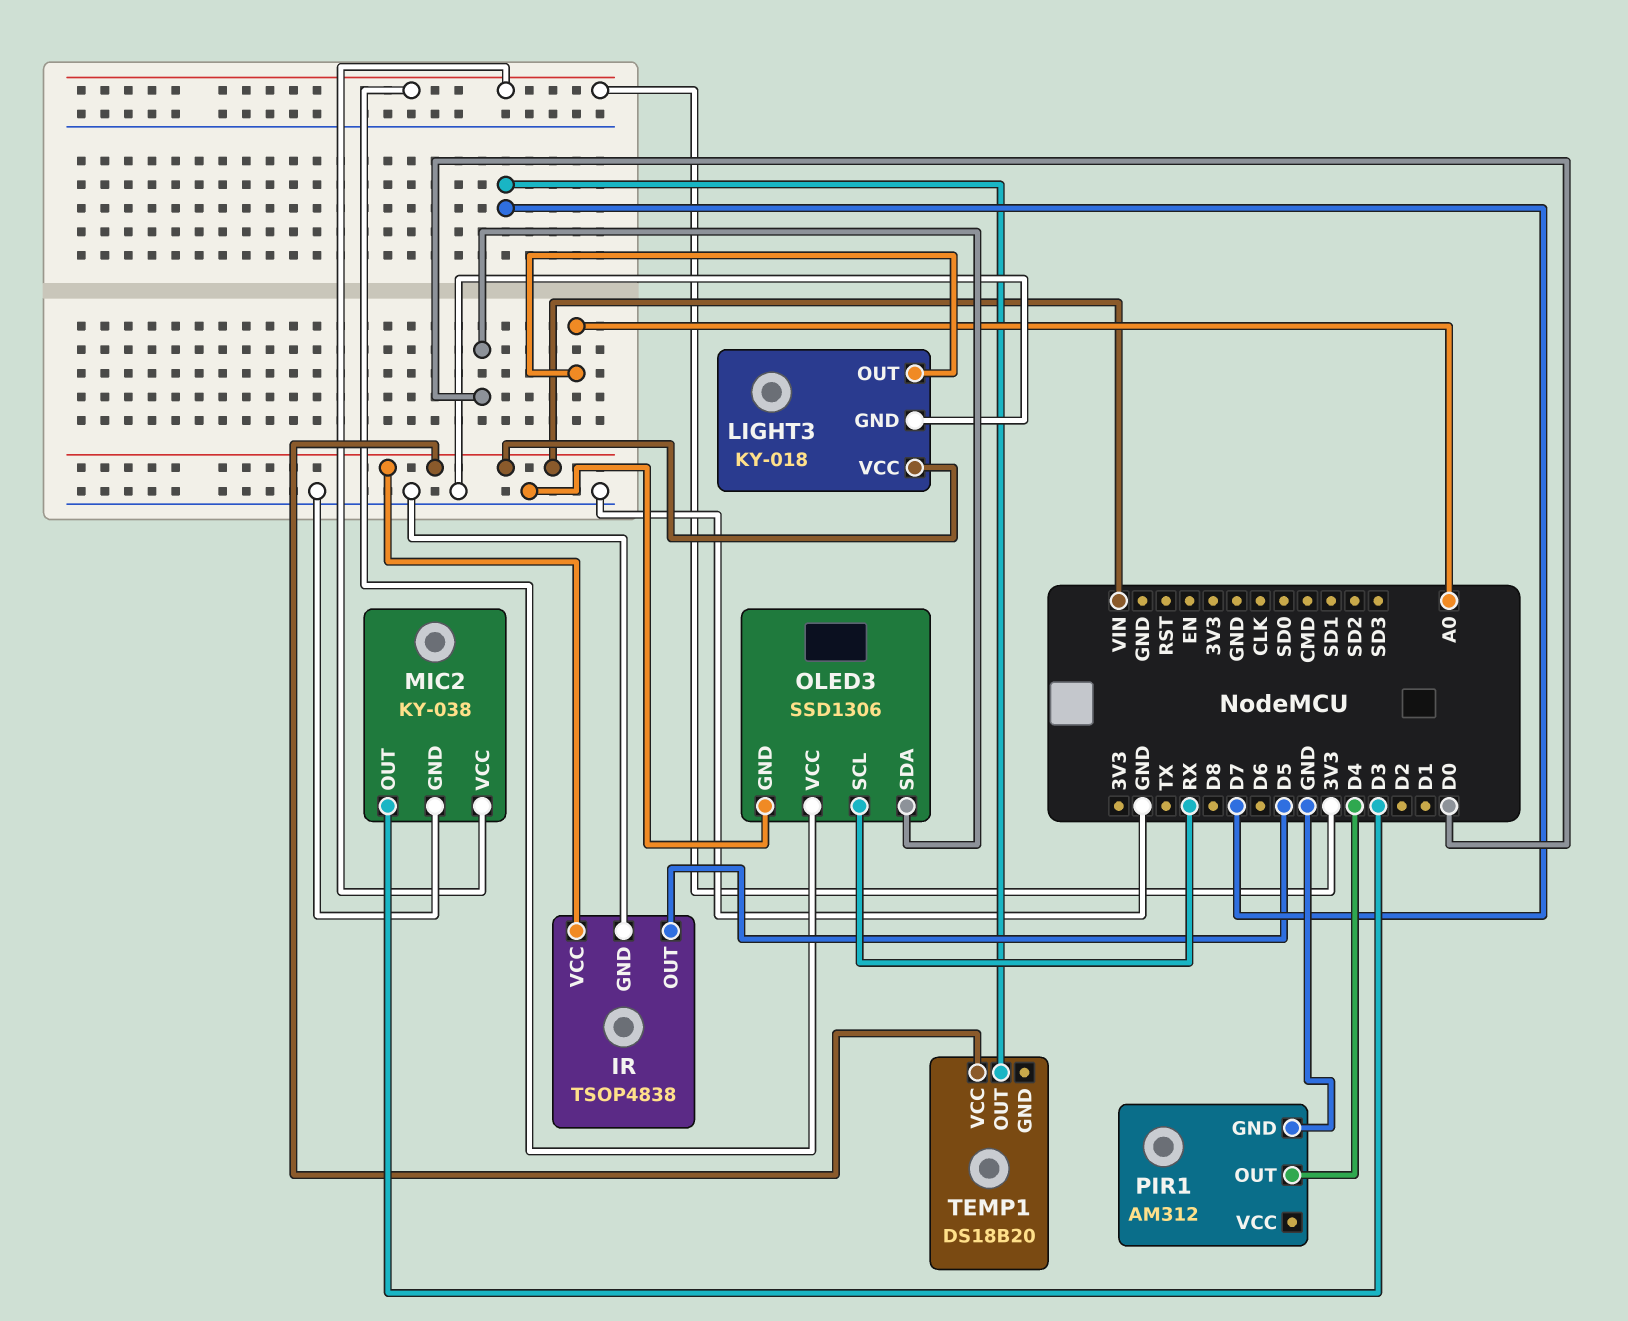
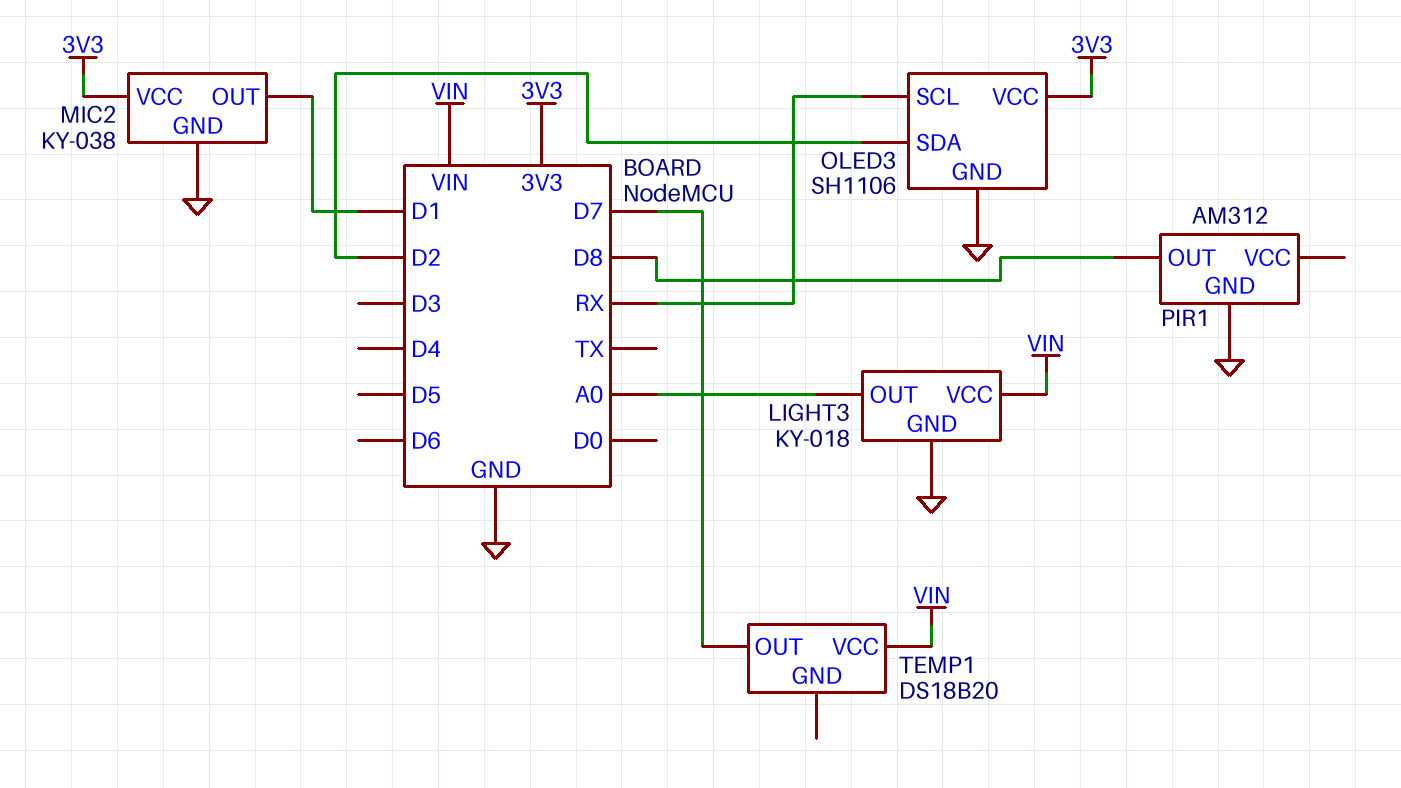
IR: TSOP4838 -> none
IR pin GND: GND -> none
IR pin OUT: D5 -> none
IR pin VCC: VIN -> none
MIC2 pin OUT: D3 -> D1
OLED3: SSD1306 -> SH1106
OLED3 pin SDA: D0 -> D2
PIR1 pin OUT: D4 -> D8

